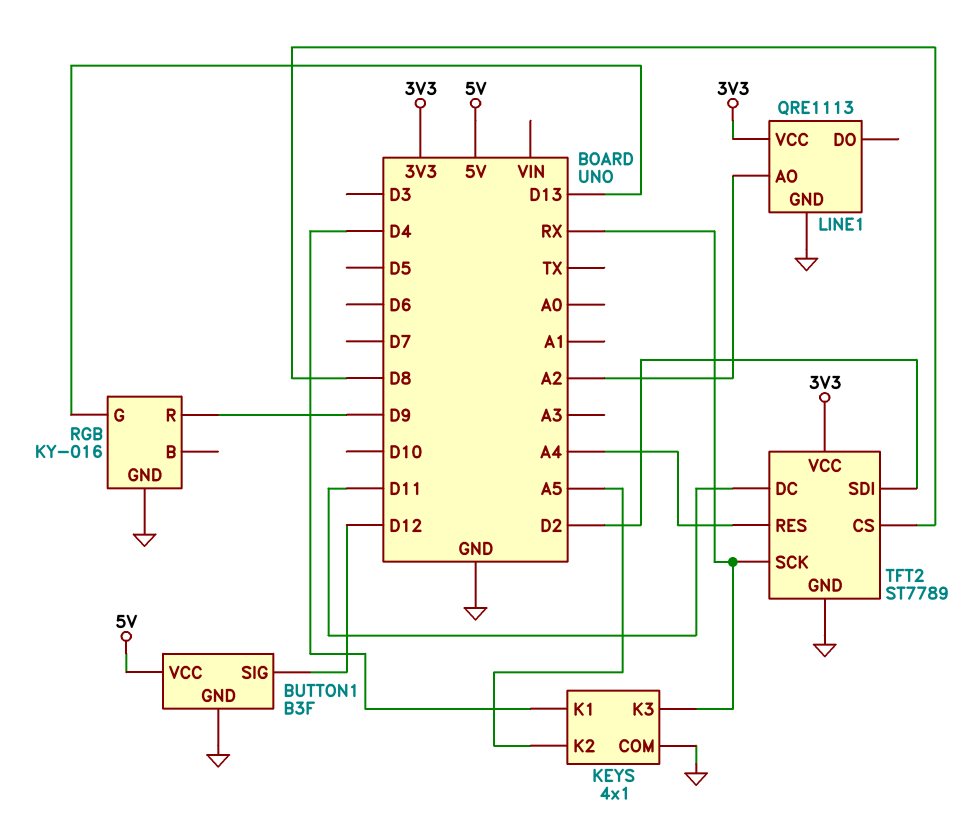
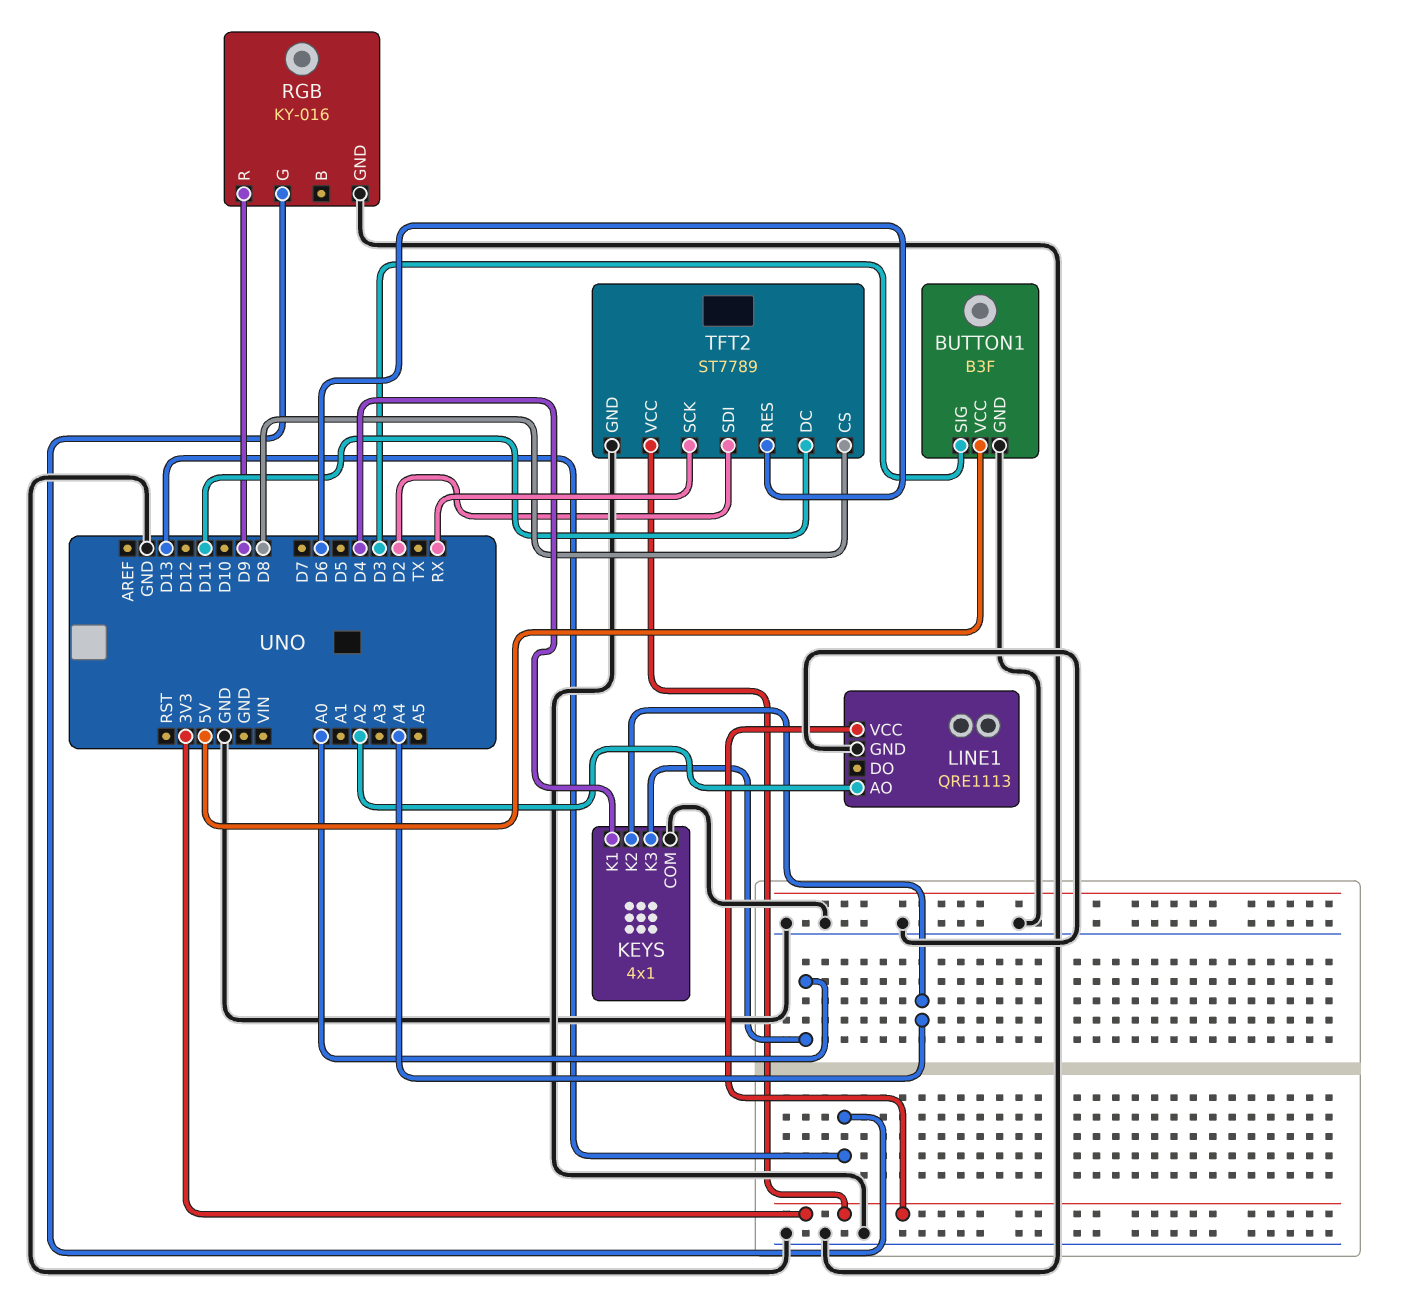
BUTTON1 pin SIG: D12 -> D3
KEYS pin K2: A5 -> A4
KEYS pin K3: RX -> A0
TFT2 pin RES: A4 -> D6

